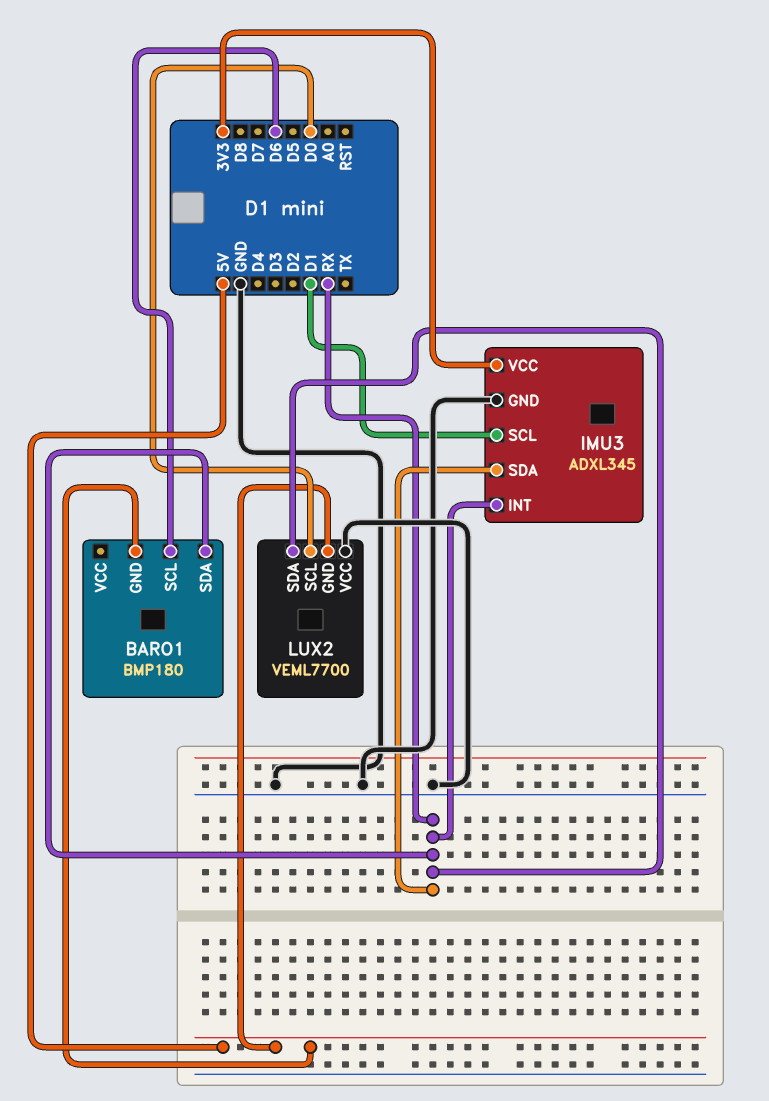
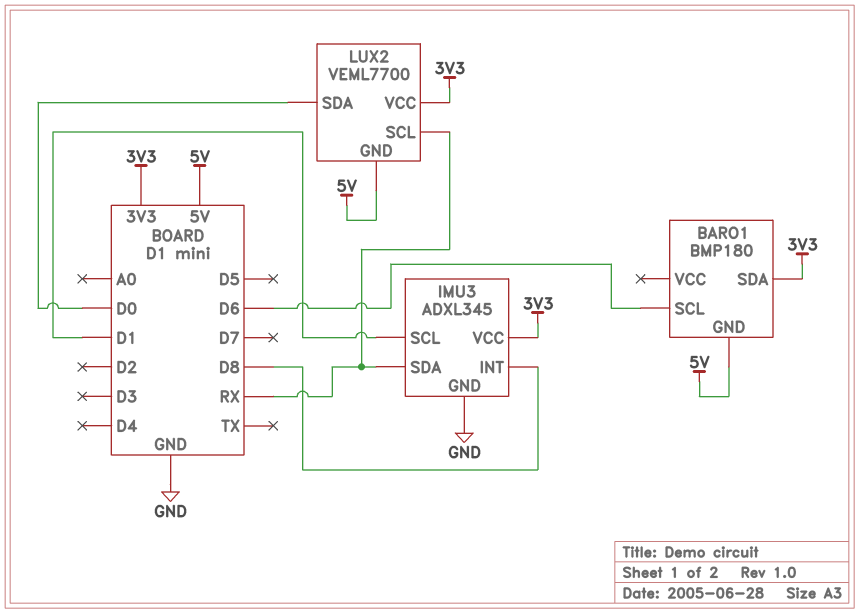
BARO1 pin SDA: RX -> 3V3
IMU3 pin INT: RX -> D8
LUX2 pin SCL: D0 -> RX
LUX2 pin SDA: RX -> D0
LUX2 pin VCC: GND -> 3V3

